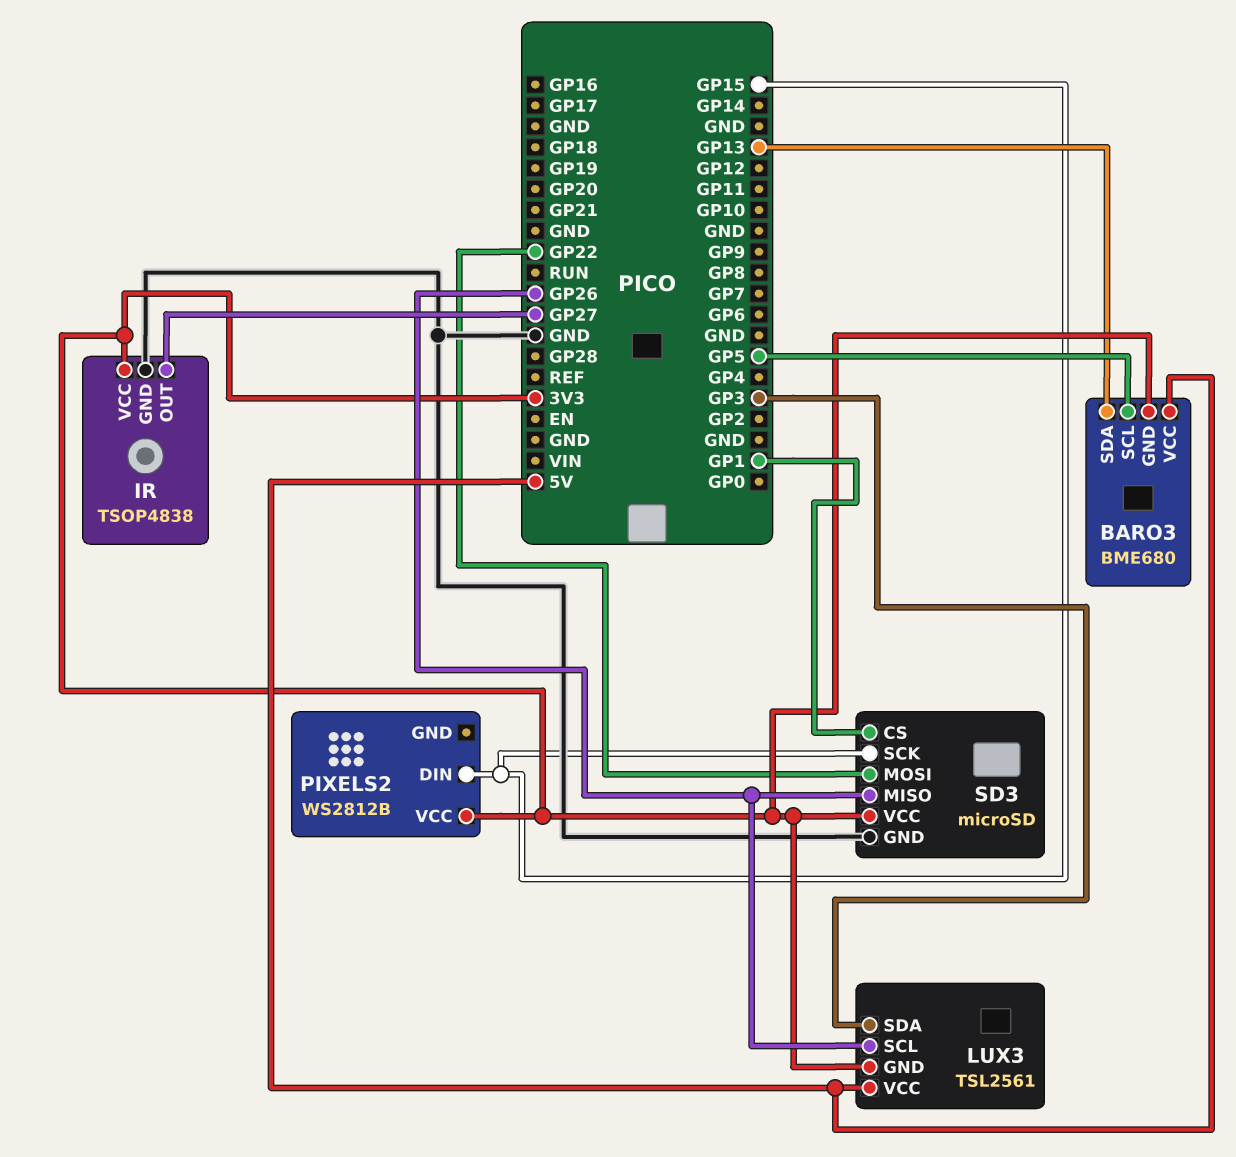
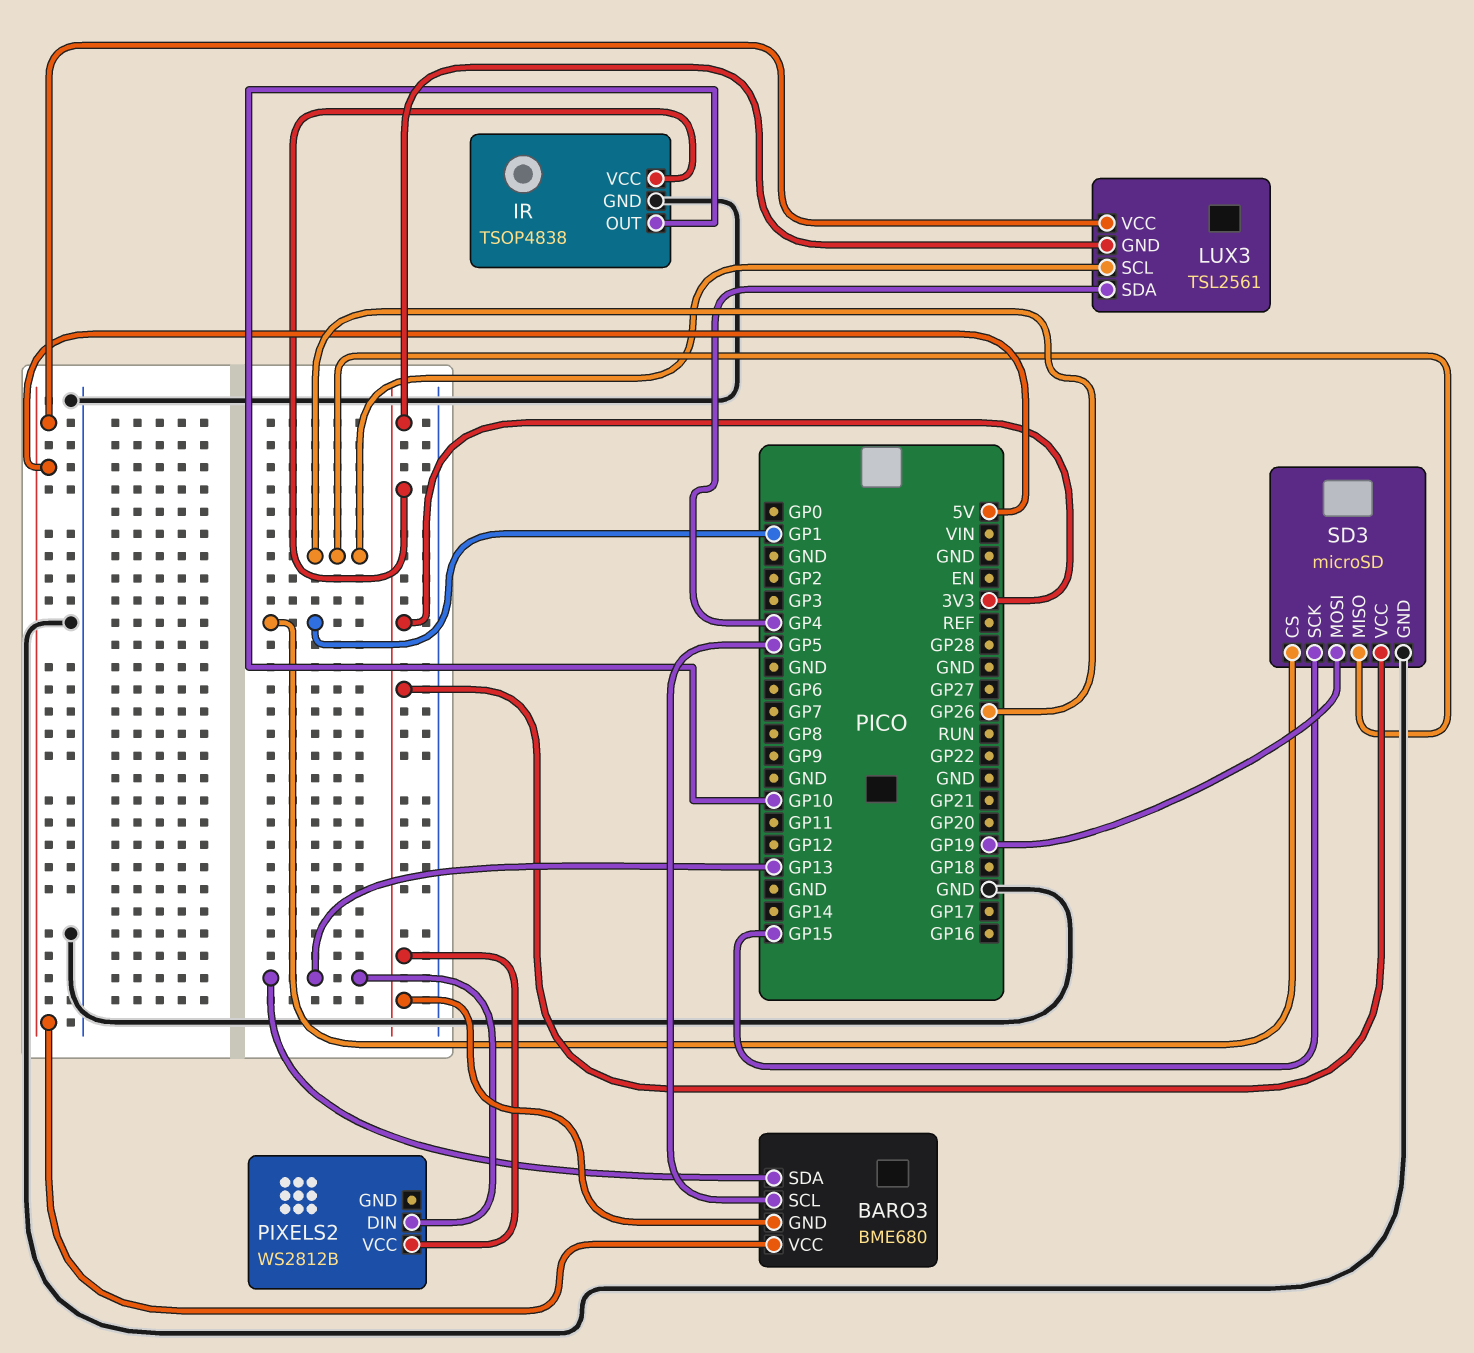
IR pin OUT: GP27 -> GP10
LUX3 pin SDA: GP3 -> GP4
PIXELS2 pin DIN: GP15 -> GP13
SD3 pin MOSI: GP22 -> GP19

